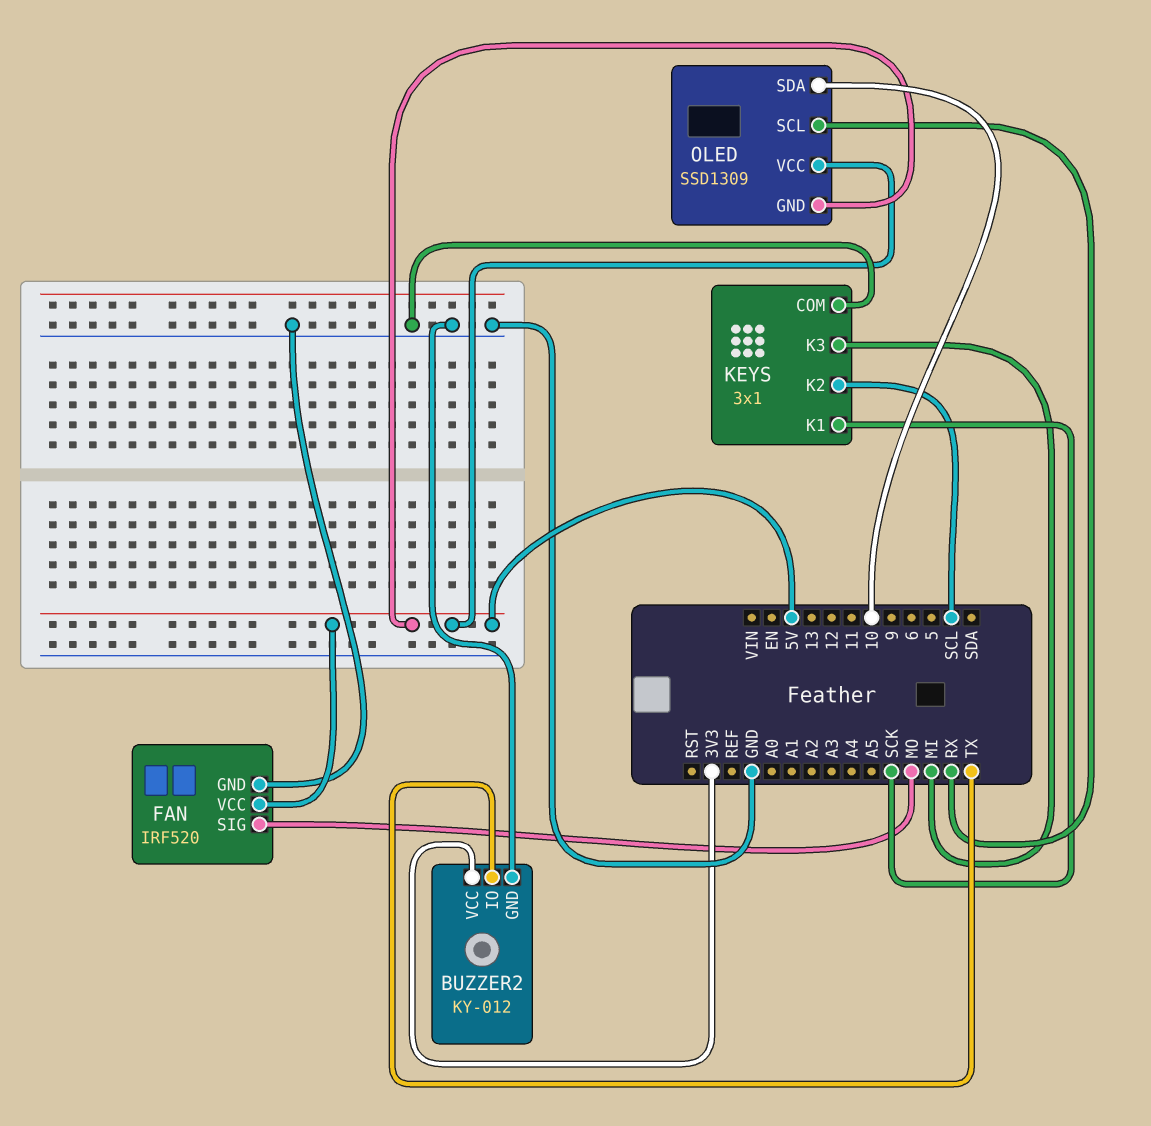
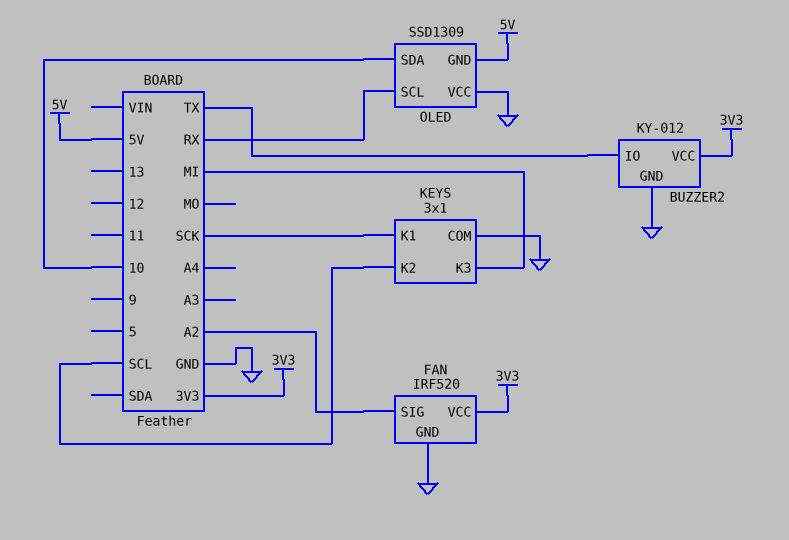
FAN pin SIG: MO -> A2
FAN pin VCC: 5V -> 3V3
OLED pin VCC: 5V -> GND

